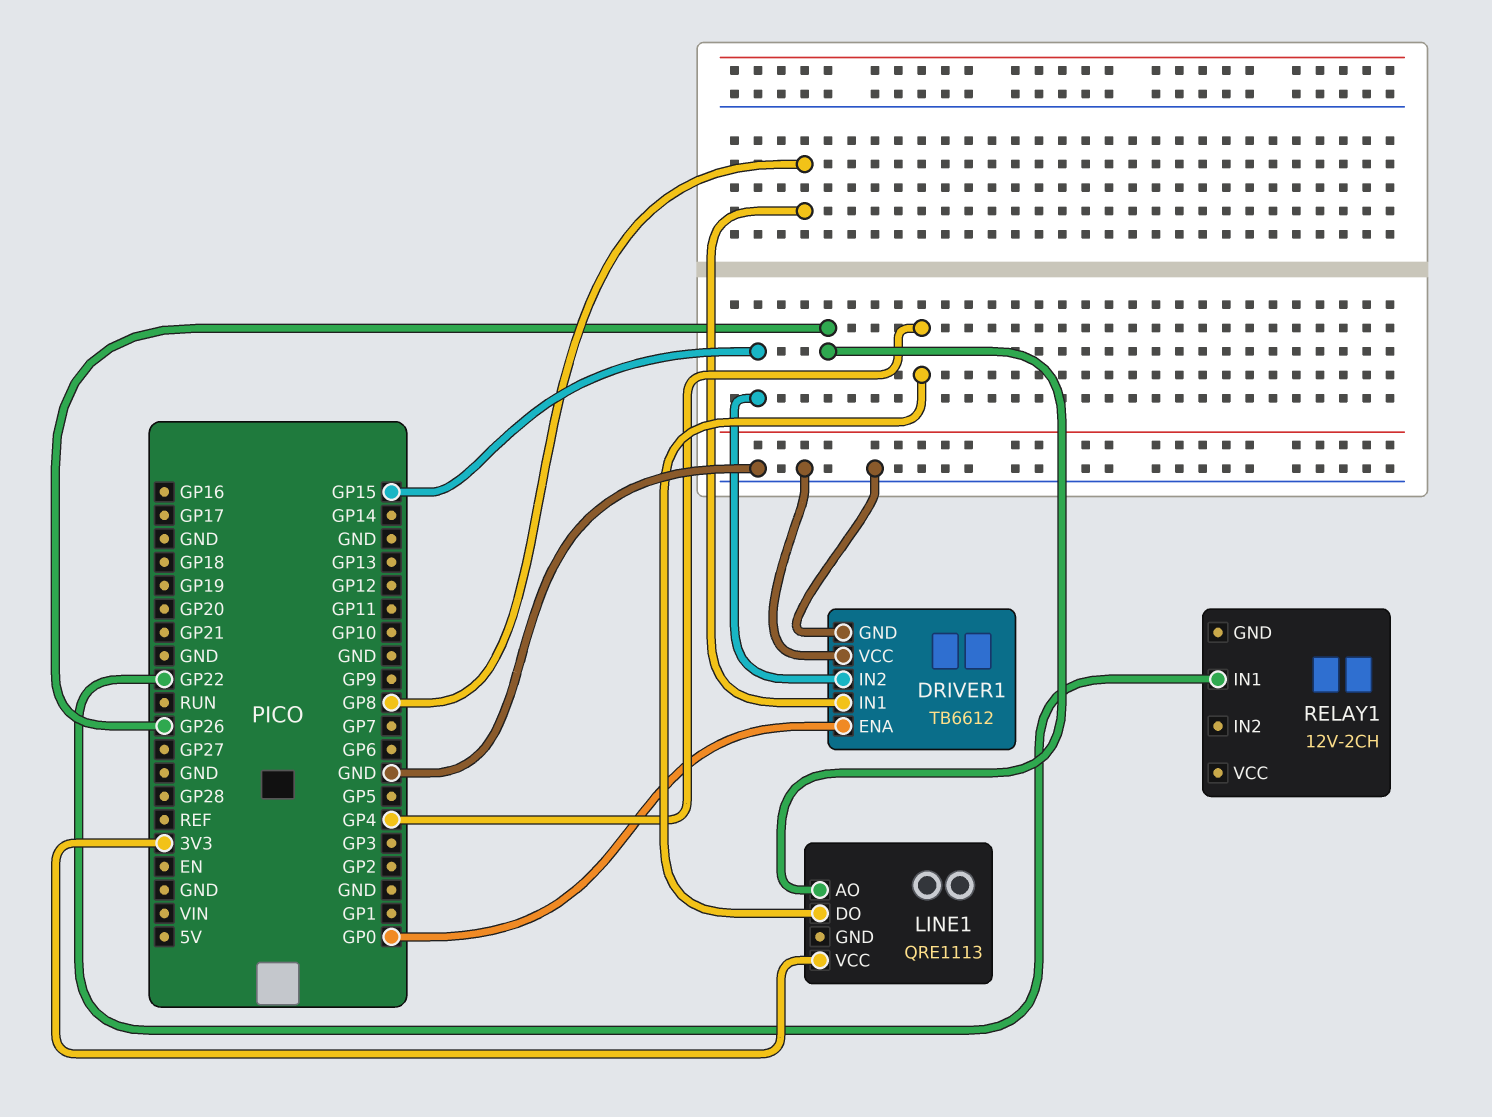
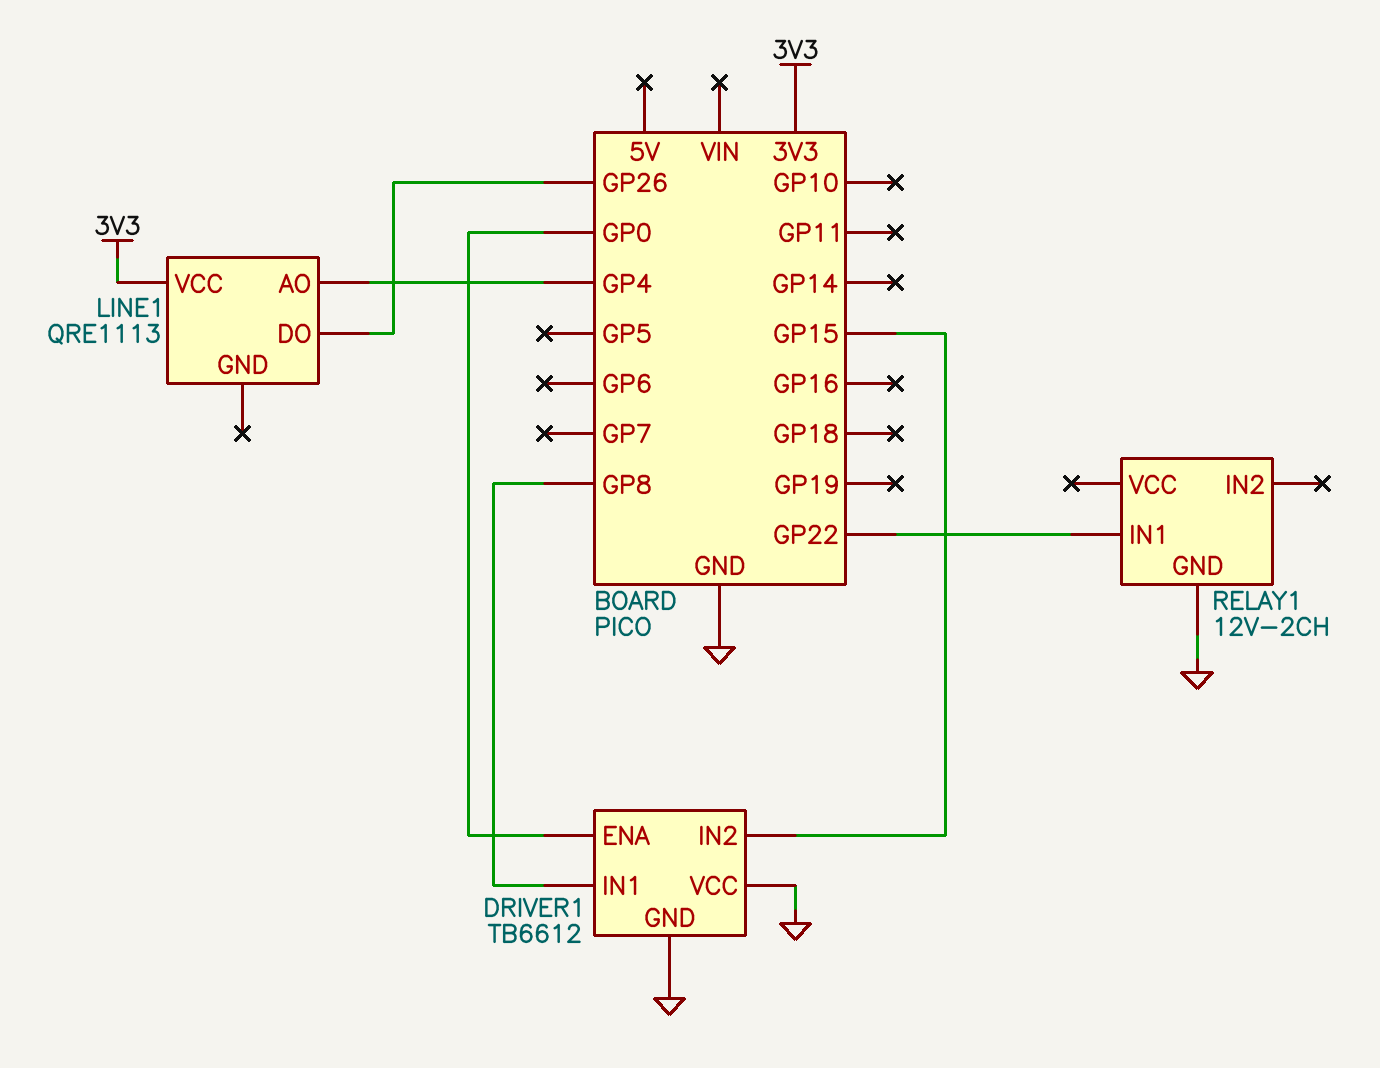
LINE1 pin AO: GP26 -> GP4
LINE1 pin DO: GP4 -> GP26
RELAY1 pin GND: none -> GND

